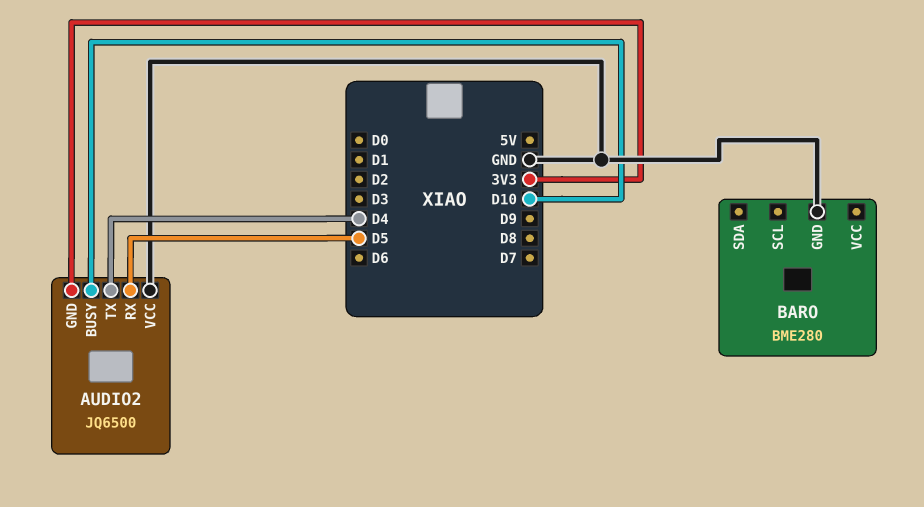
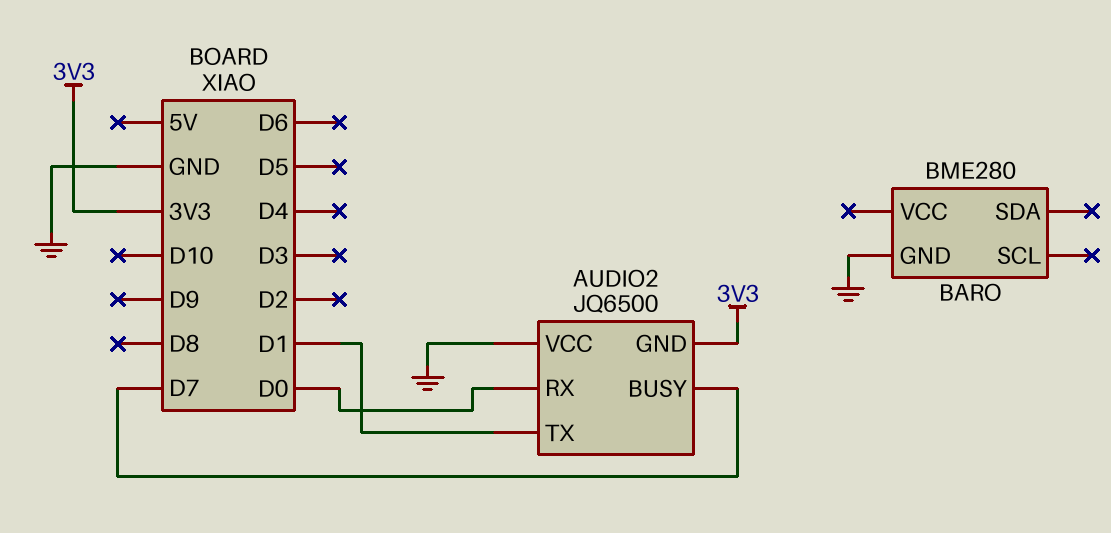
AUDIO2 pin BUSY: D10 -> D7
AUDIO2 pin RX: D5 -> D0
AUDIO2 pin TX: D4 -> D1

